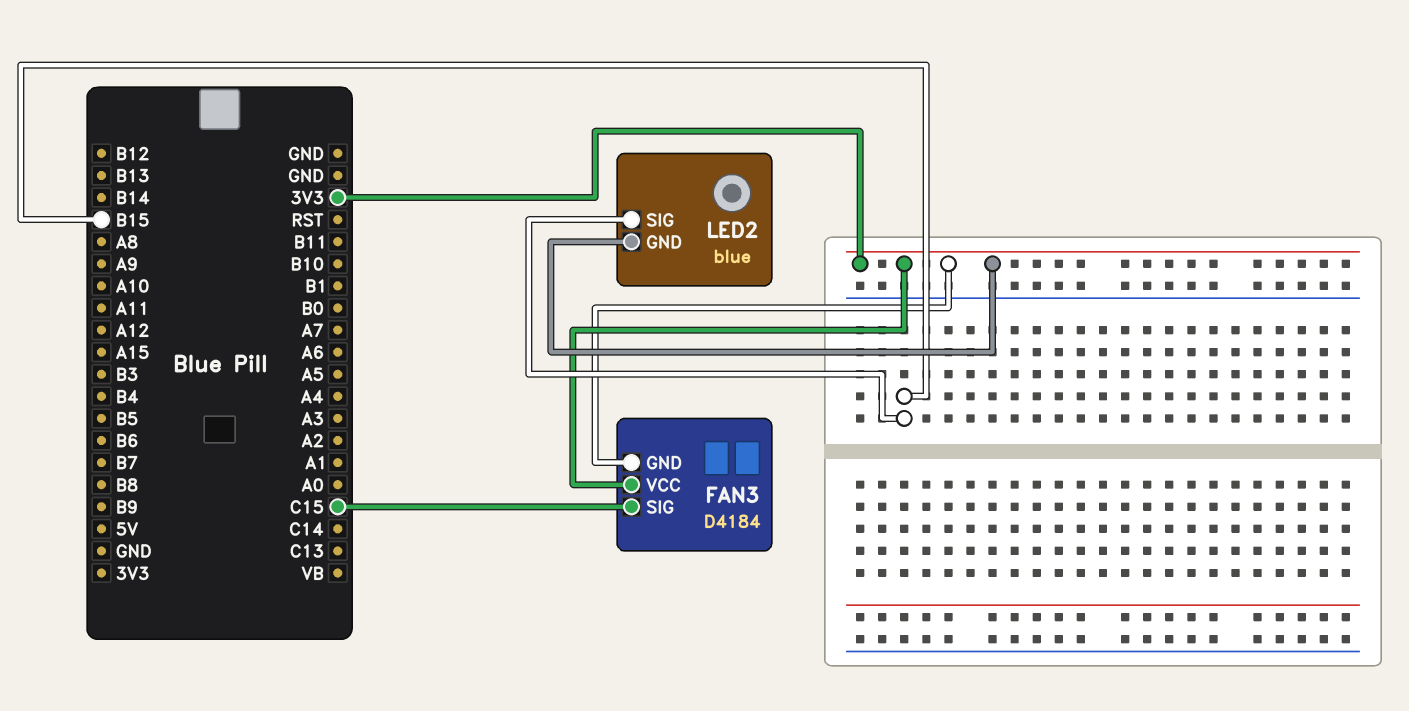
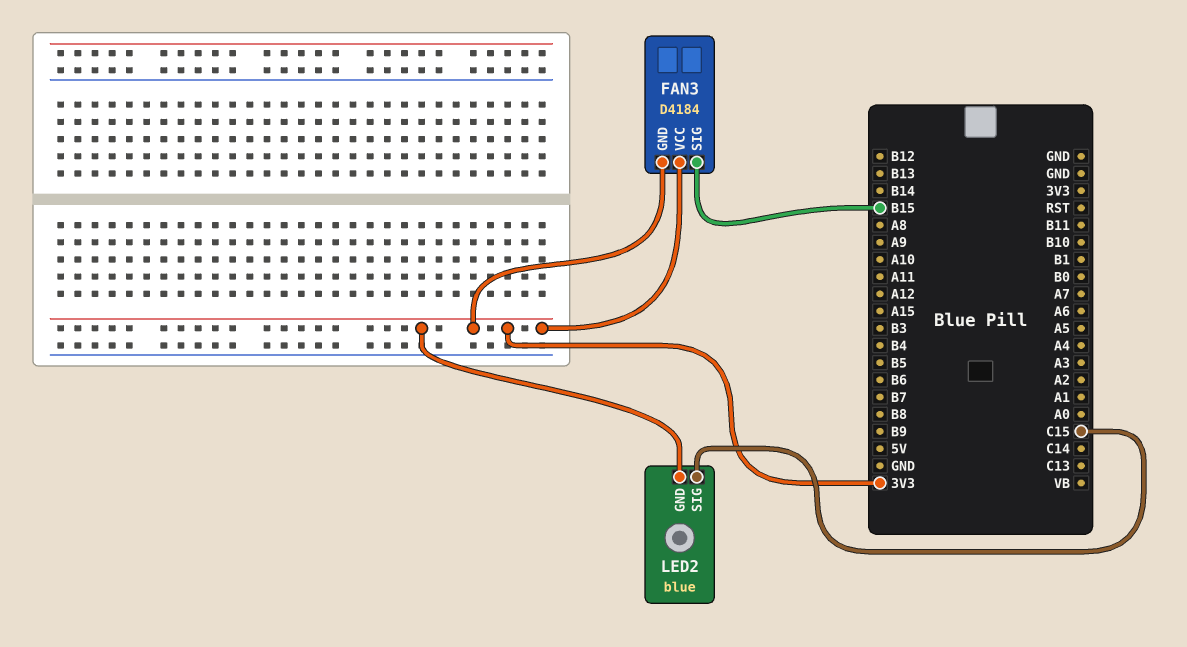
FAN3 pin SIG: C15 -> B15
LED2 pin SIG: B15 -> C15

